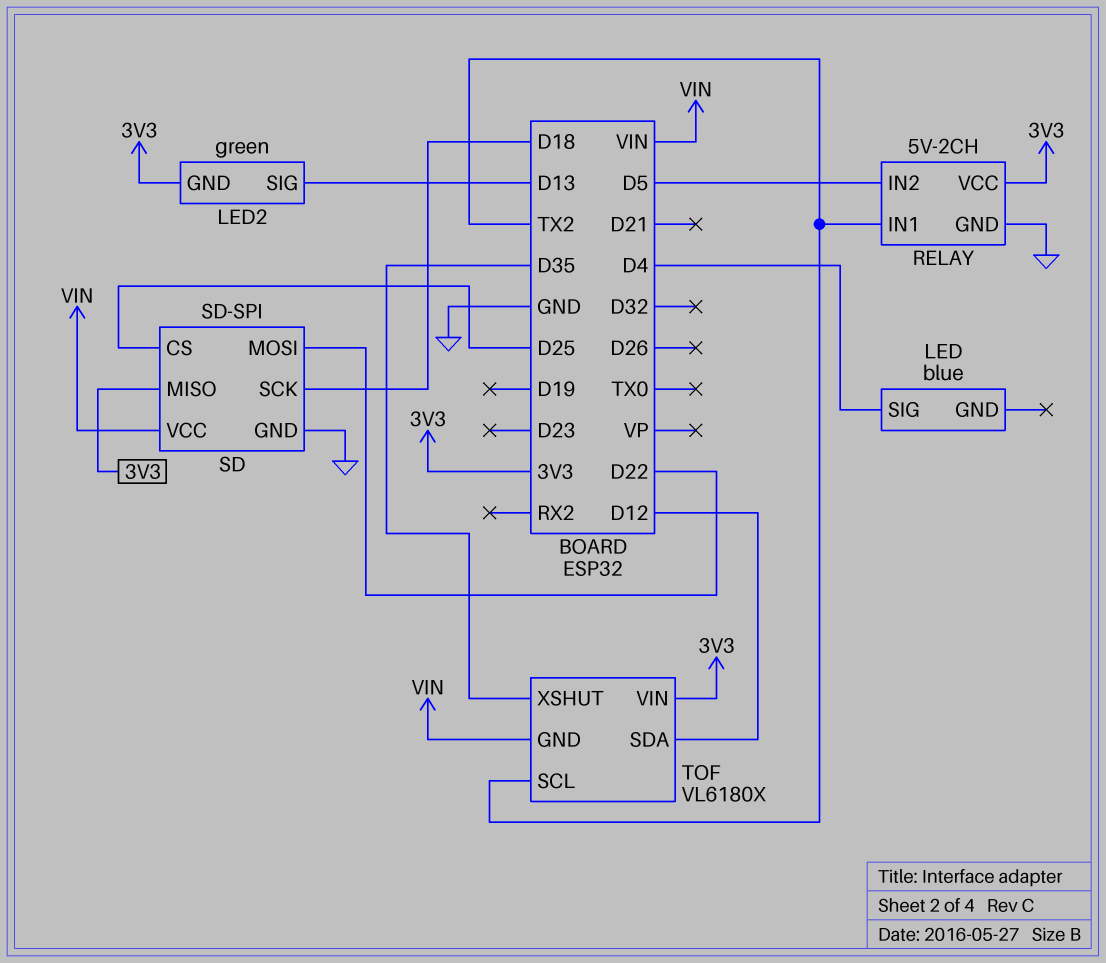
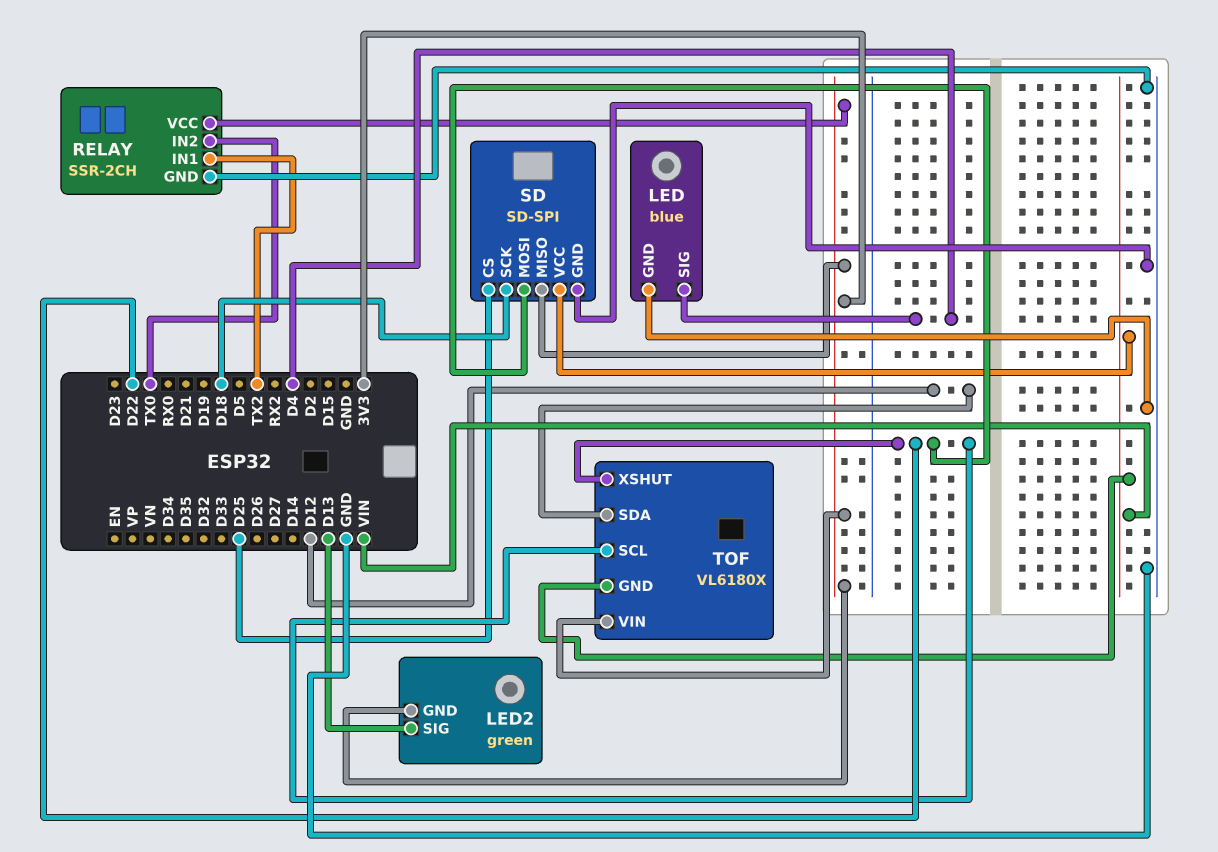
LED pin GND: none -> GND
RELAY: 5V-2CH -> SSR-2CH
RELAY pin IN2: D5 -> TX0
TOF pin SCL: TX2 -> D22
TOF pin XSHUT: D35 -> D22

